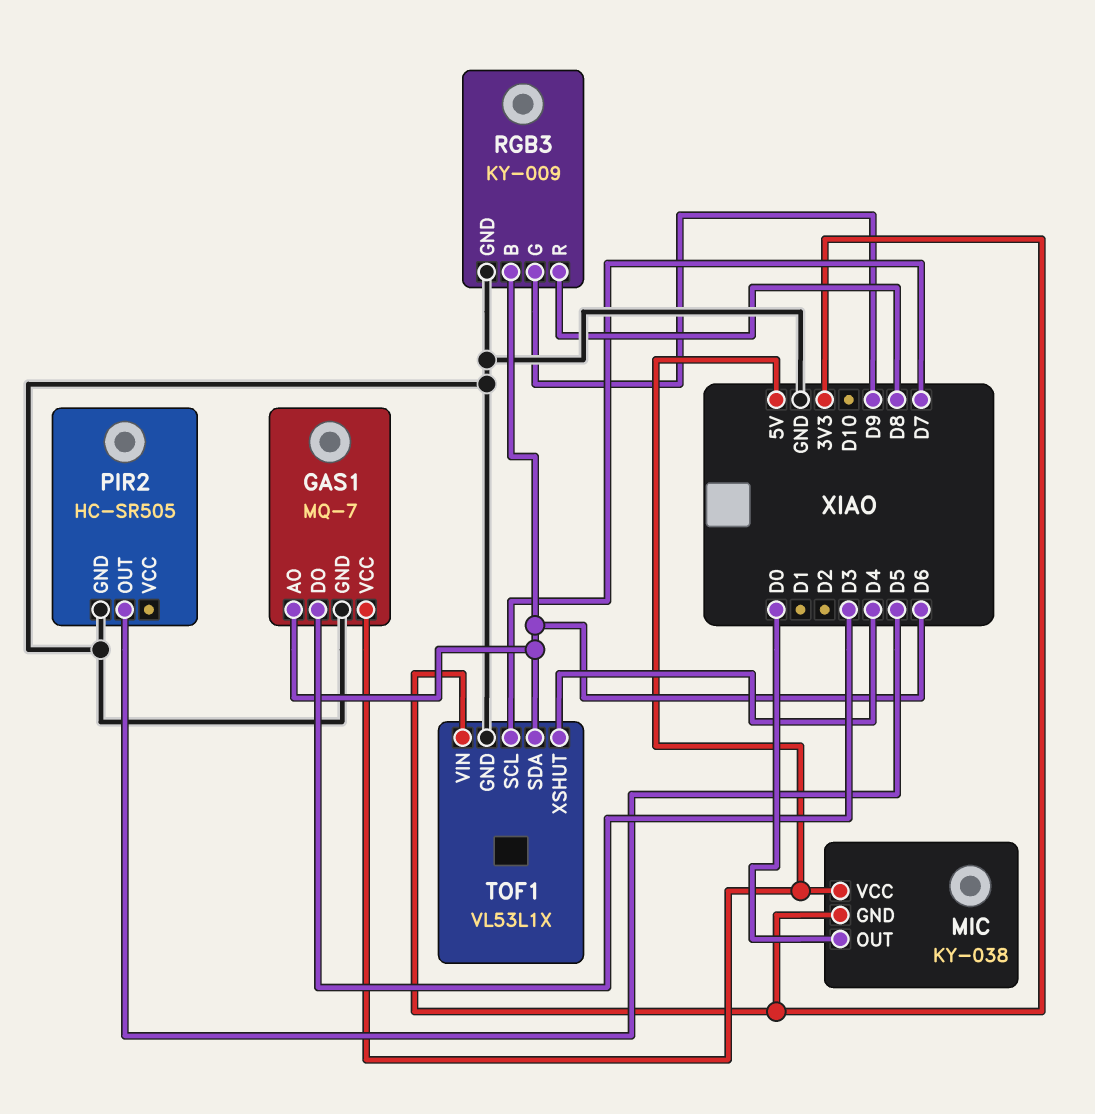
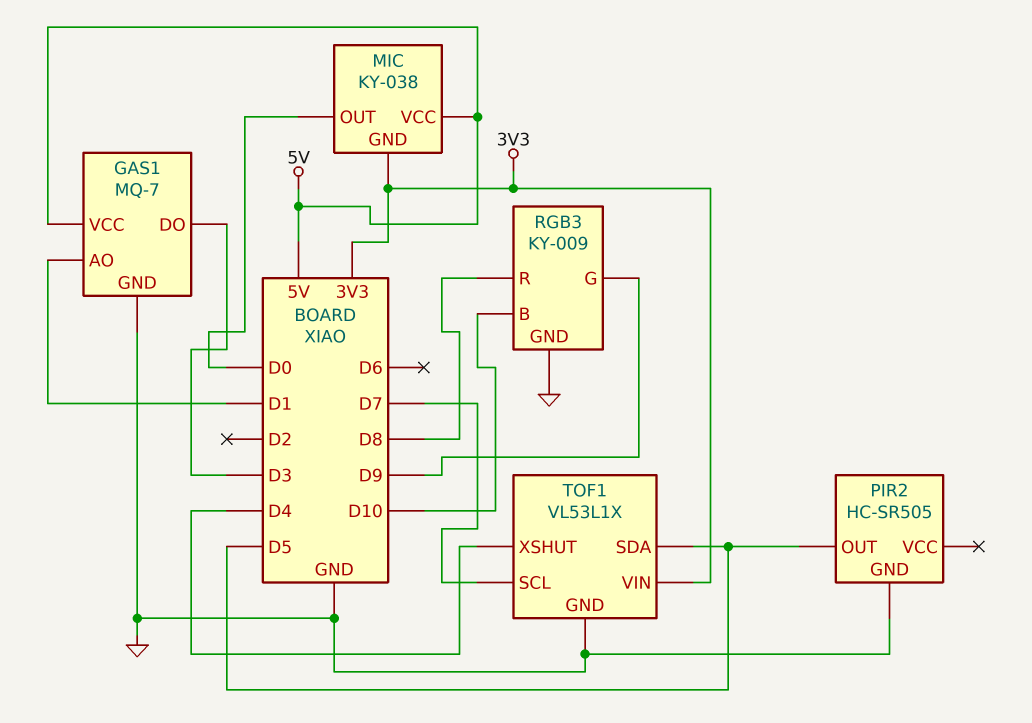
GAS1 pin AO: D6 -> D1
RGB3 pin B: D6 -> D10
TOF1 pin SDA: D6 -> D5

